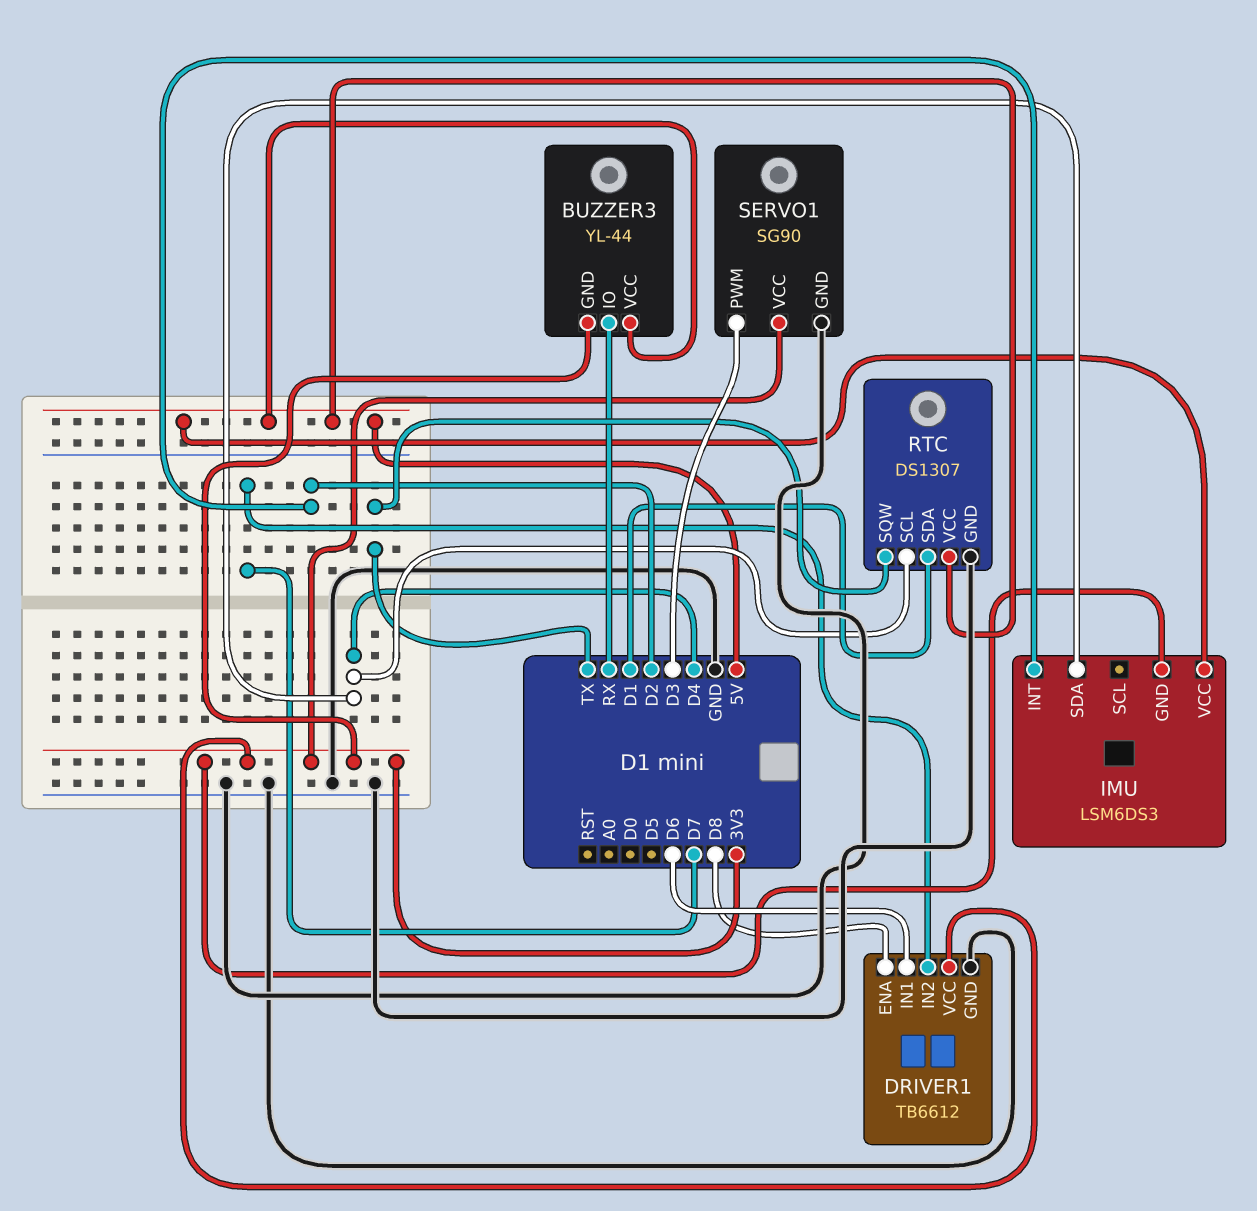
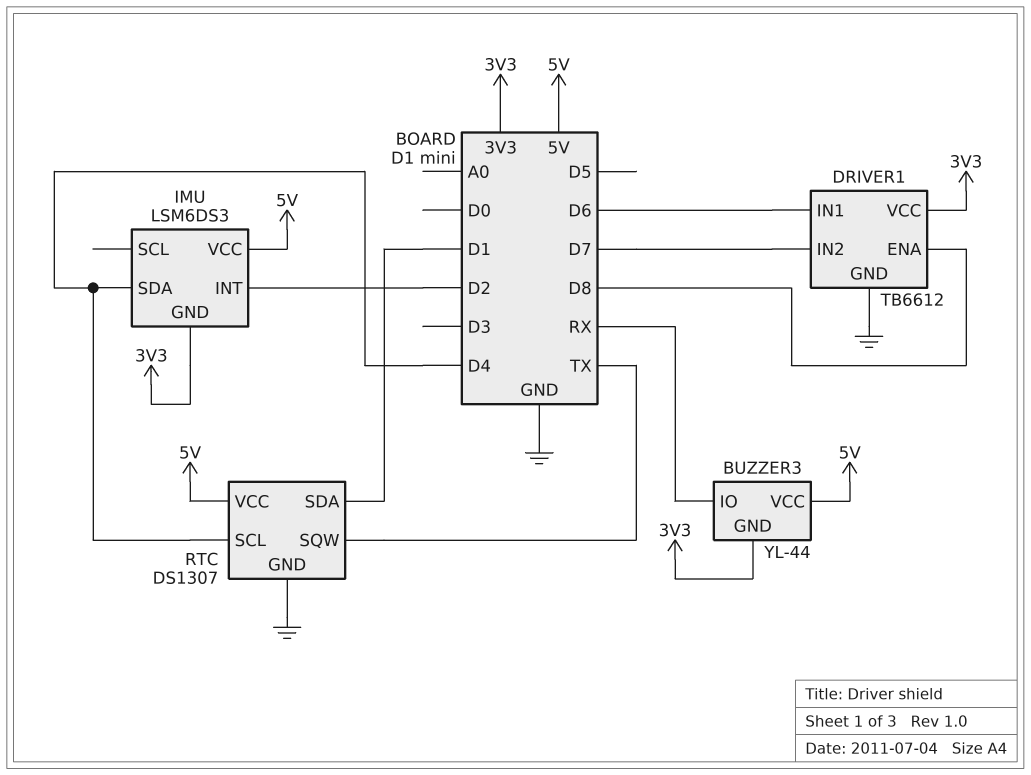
SERVO1: SG90 -> none
SERVO1 pin GND: GND -> none
SERVO1 pin PWM: D3 -> none
SERVO1 pin VCC: 3V3 -> none

